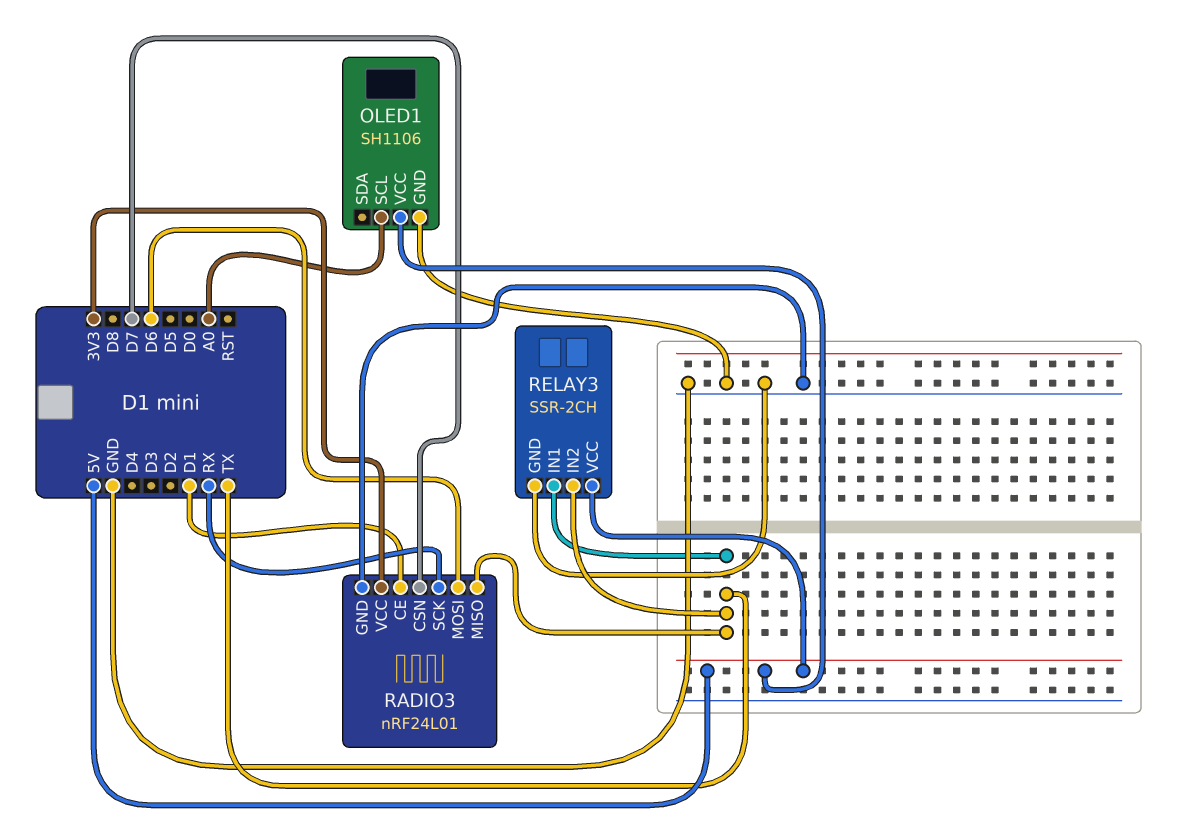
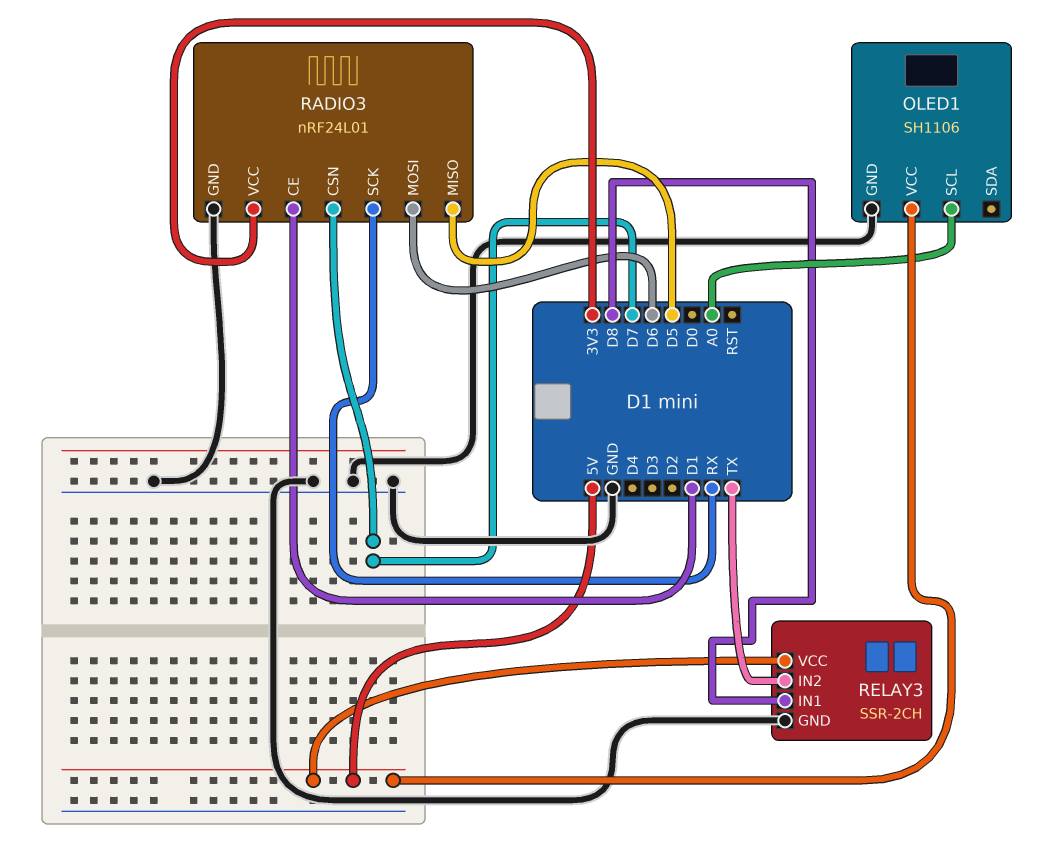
RADIO3 pin MISO: TX -> D5
RELAY3 pin IN1: TX -> D8

